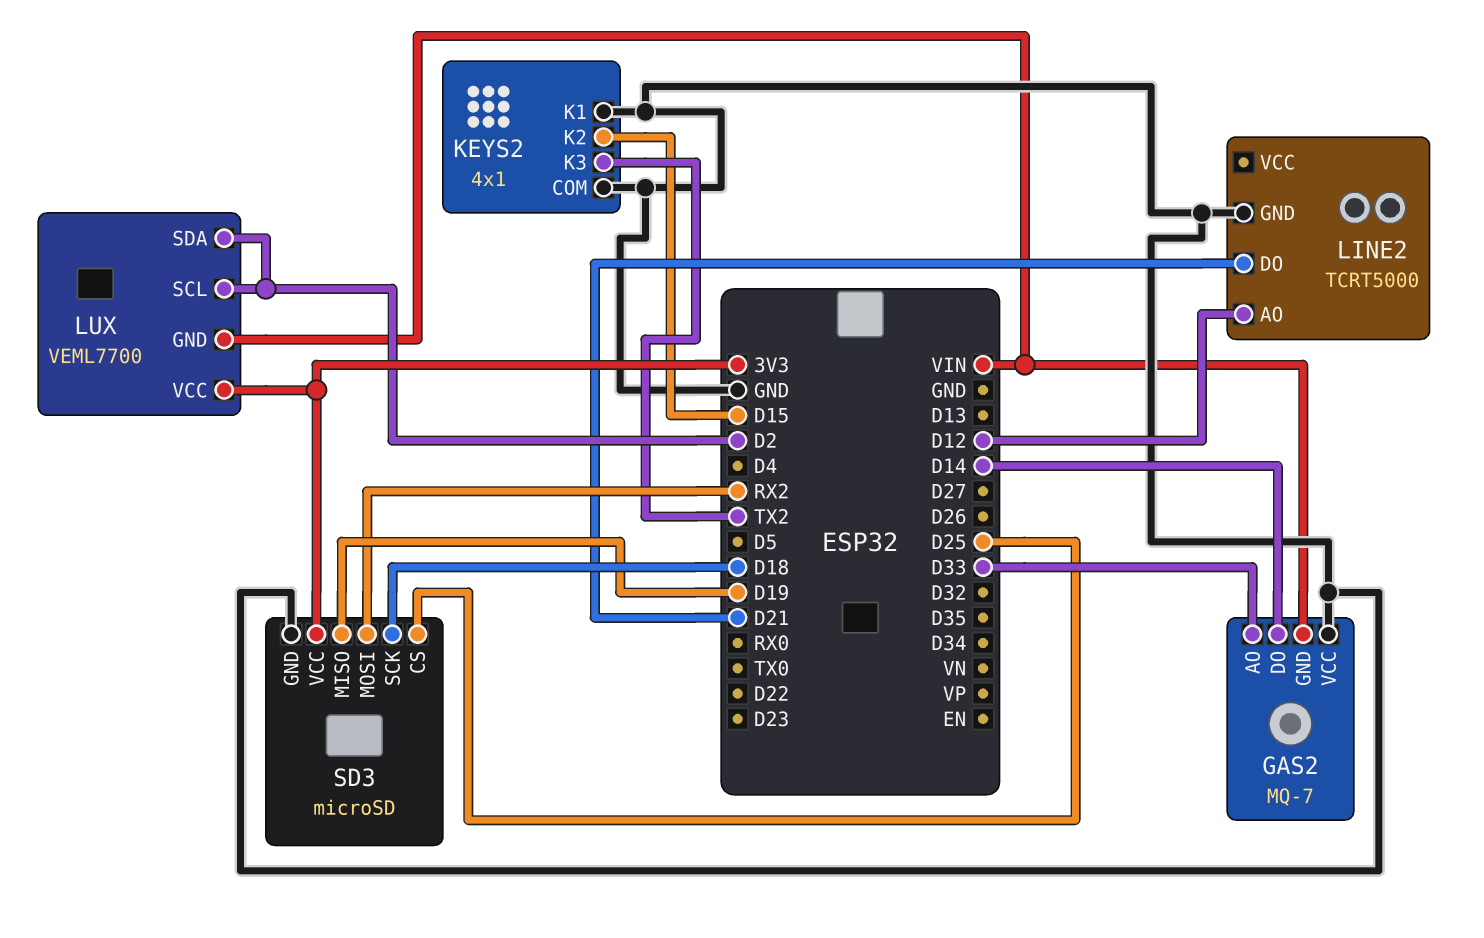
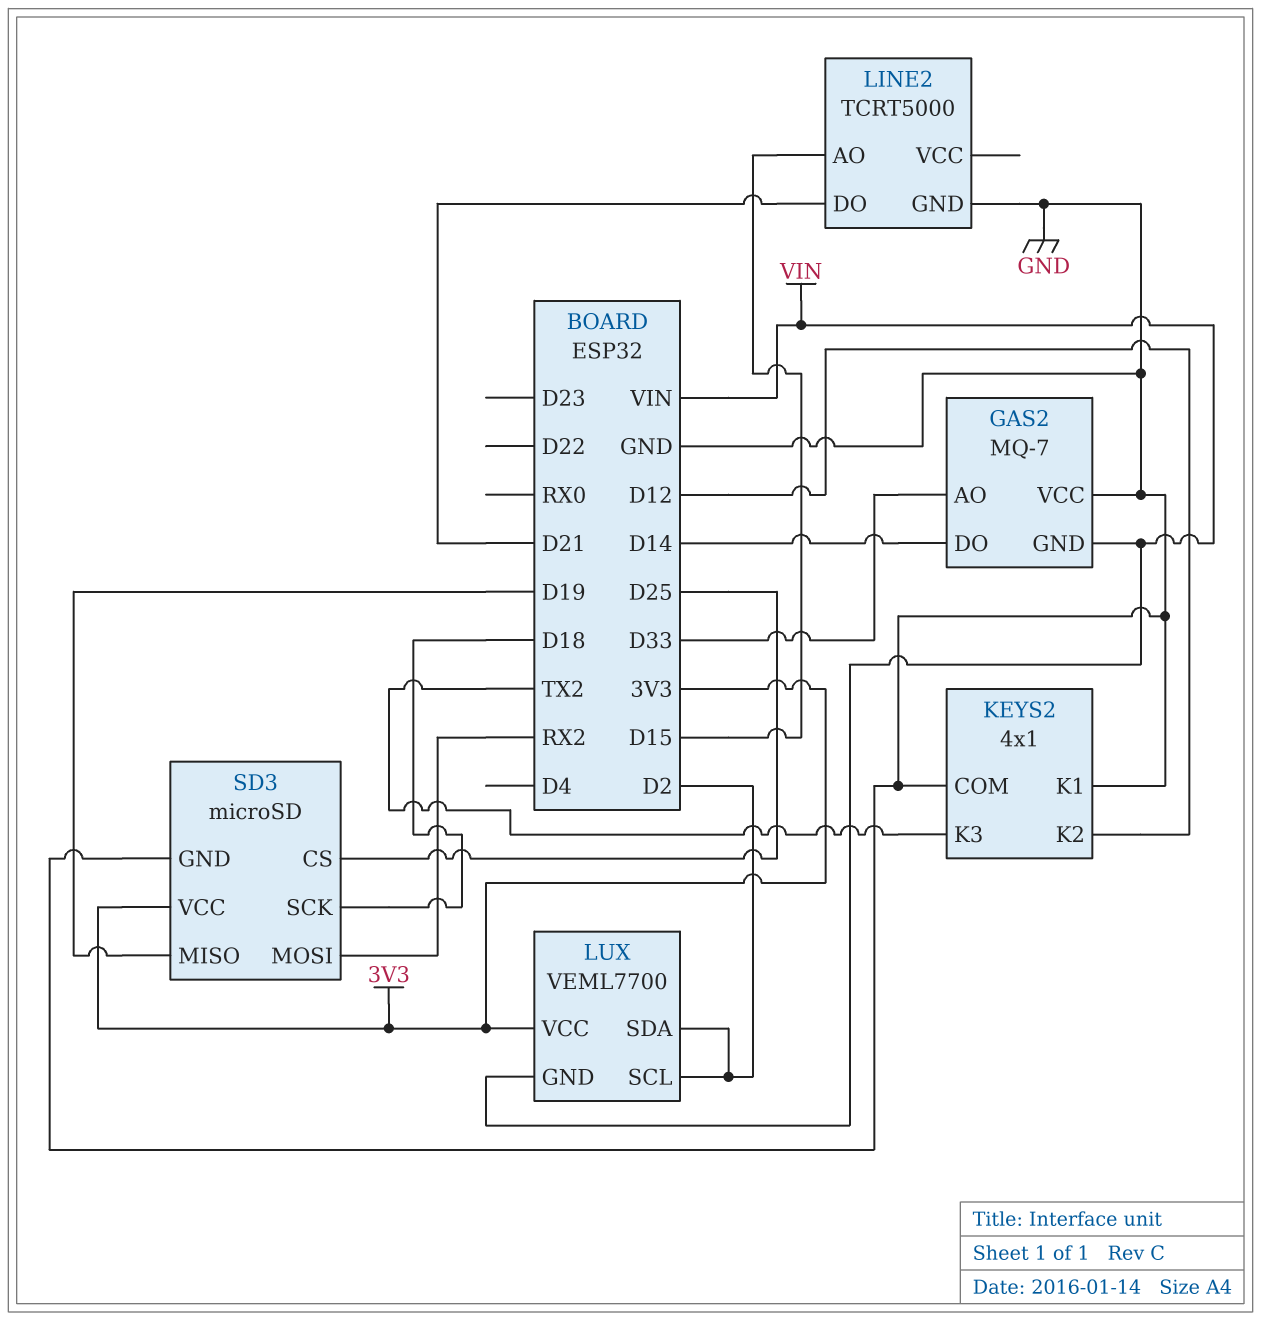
KEYS2 pin K2: D15 -> D12
LINE2 pin AO: D12 -> D15

